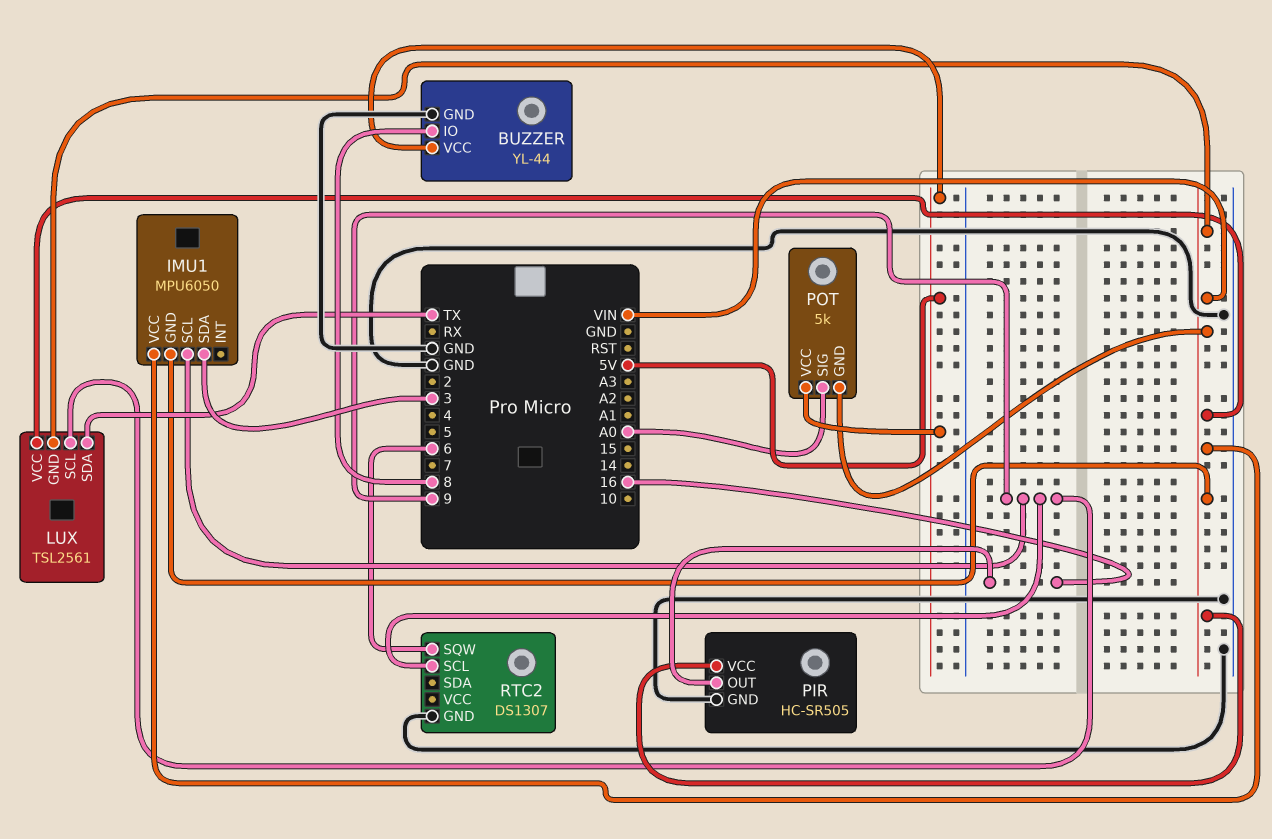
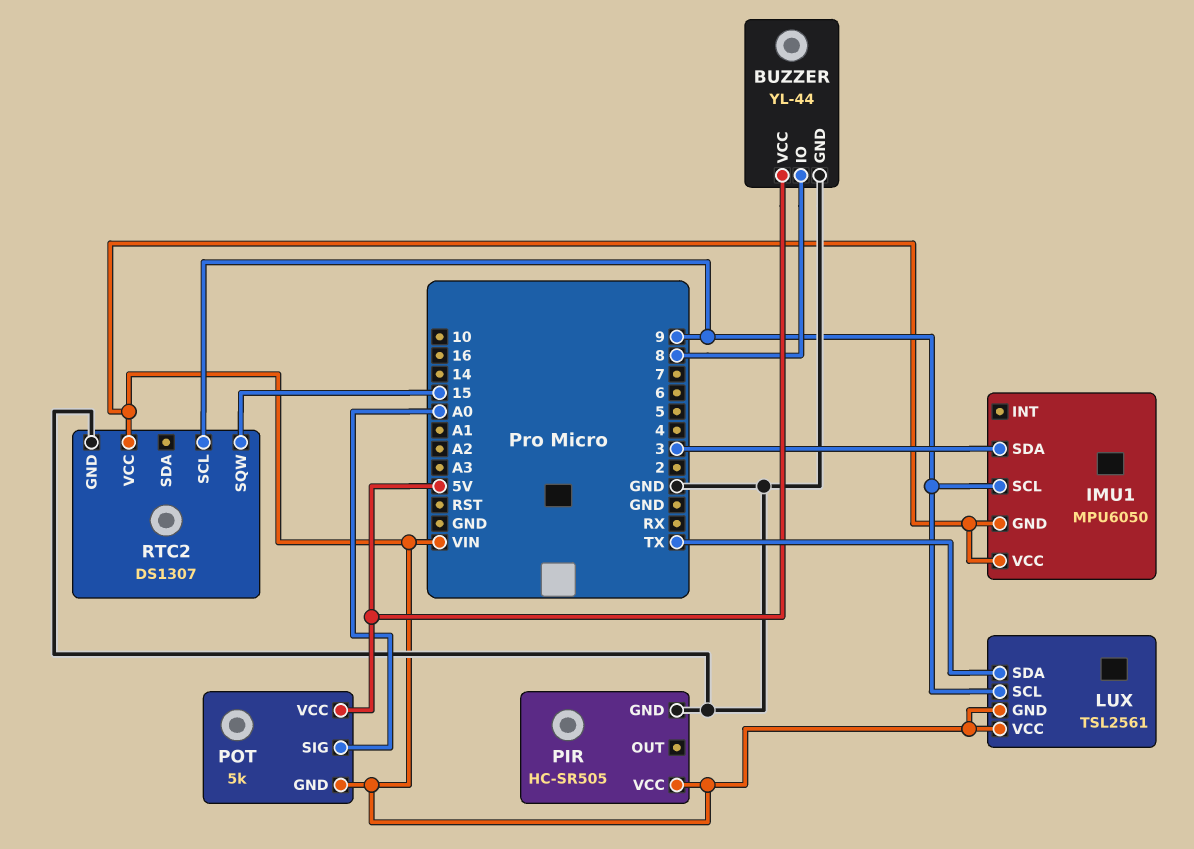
PIR pin OUT: 16 -> none
RTC2 pin SQW: 6 -> 15
RTC2 pin VCC: none -> VIN

